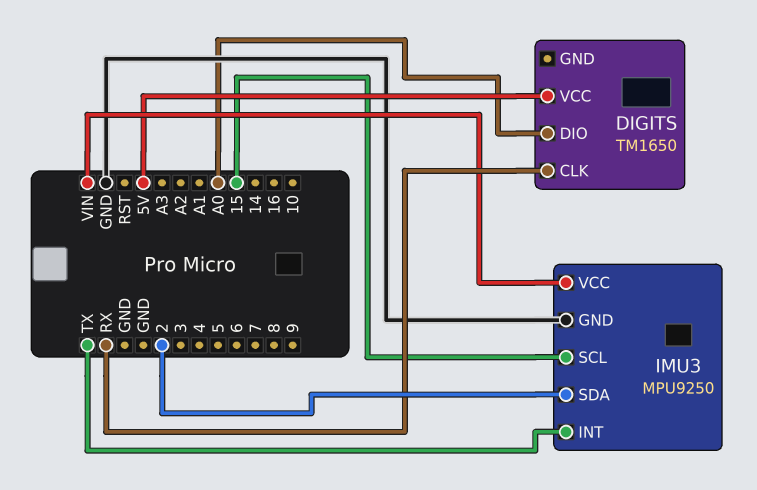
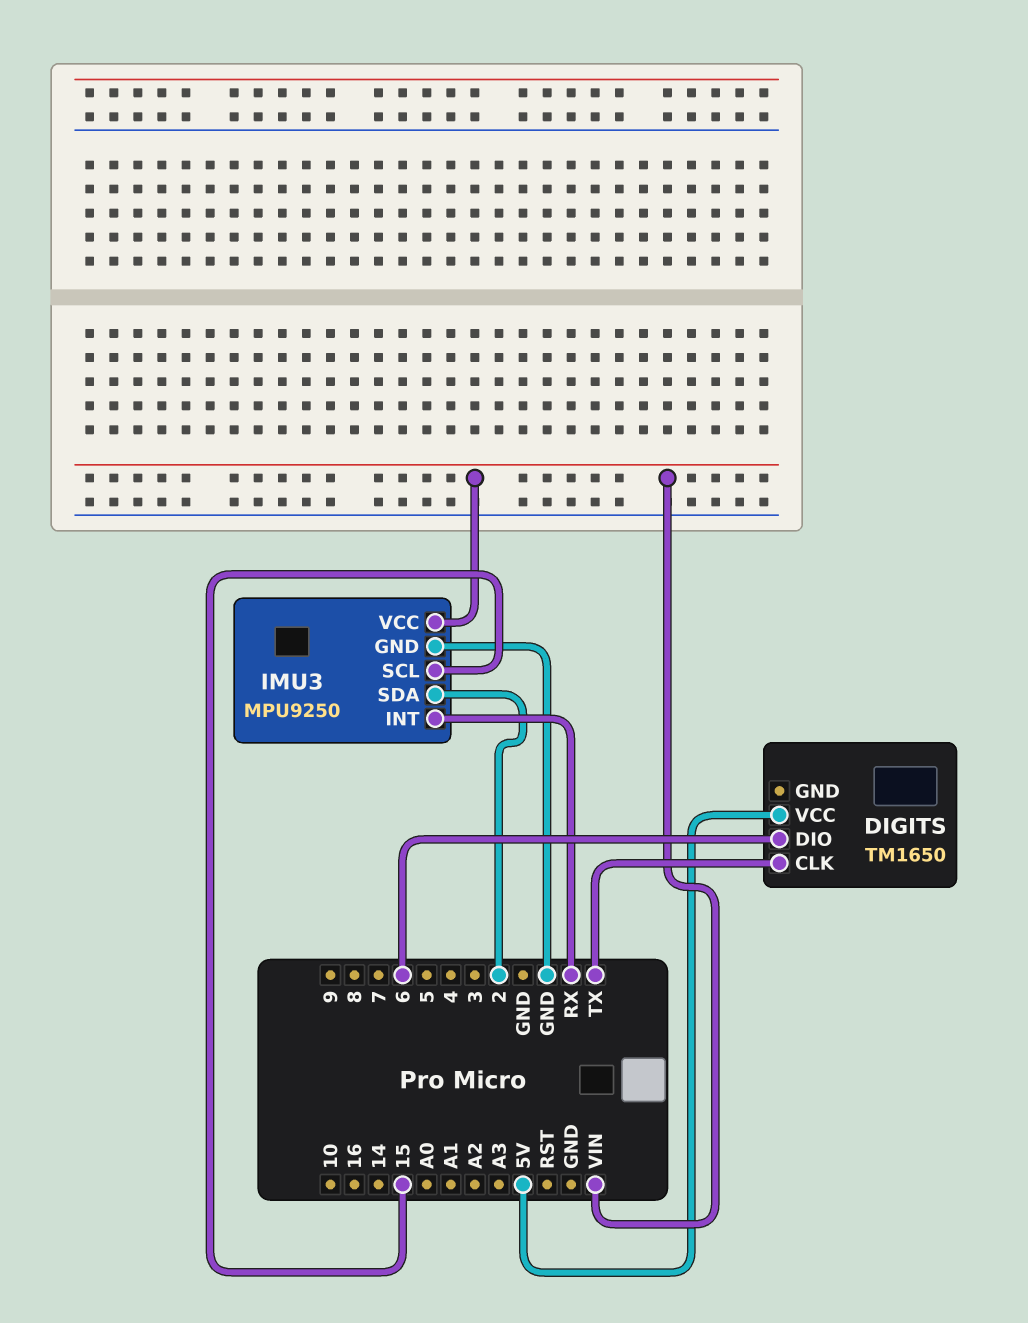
DIGITS pin CLK: RX -> TX
DIGITS pin DIO: A0 -> 6
IMU3 pin INT: TX -> RX

